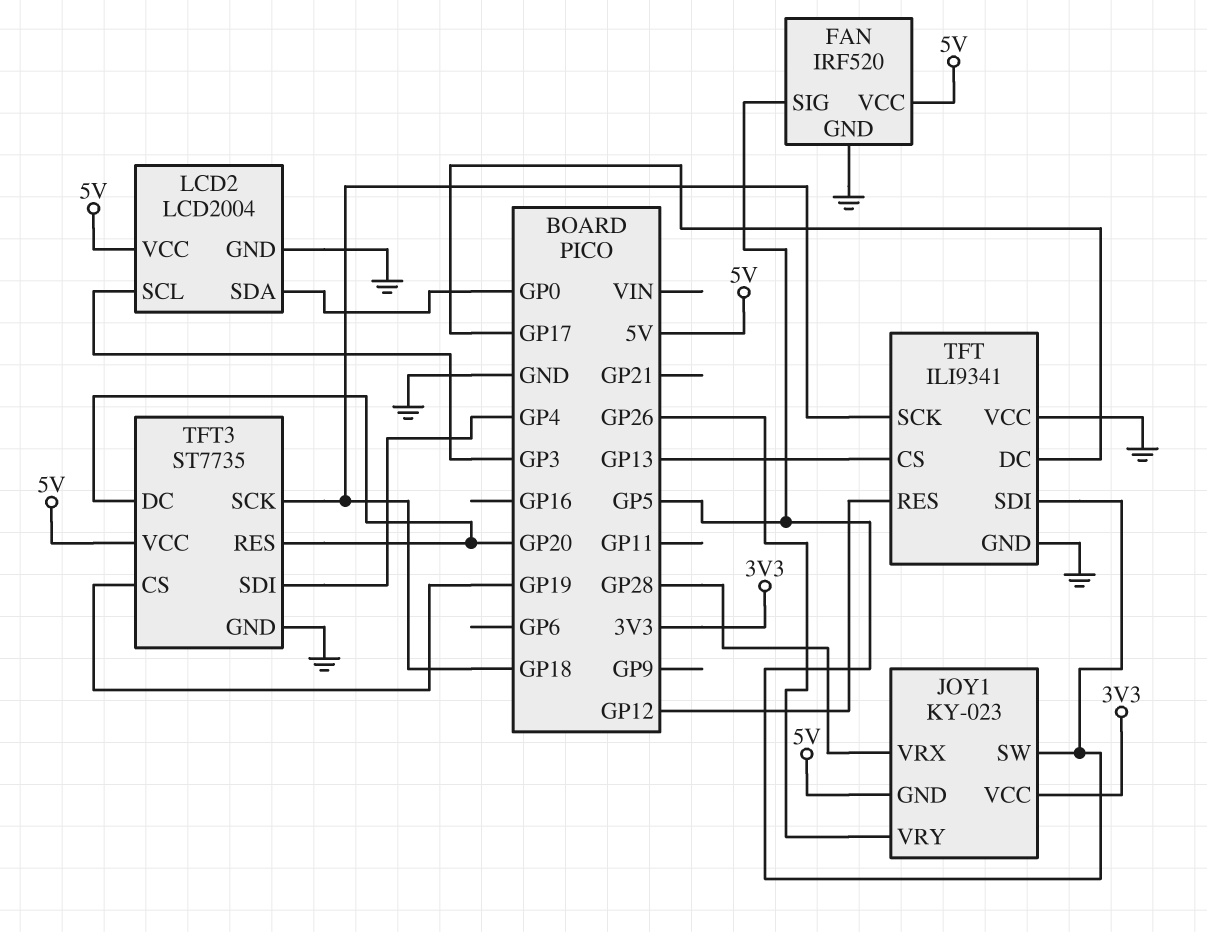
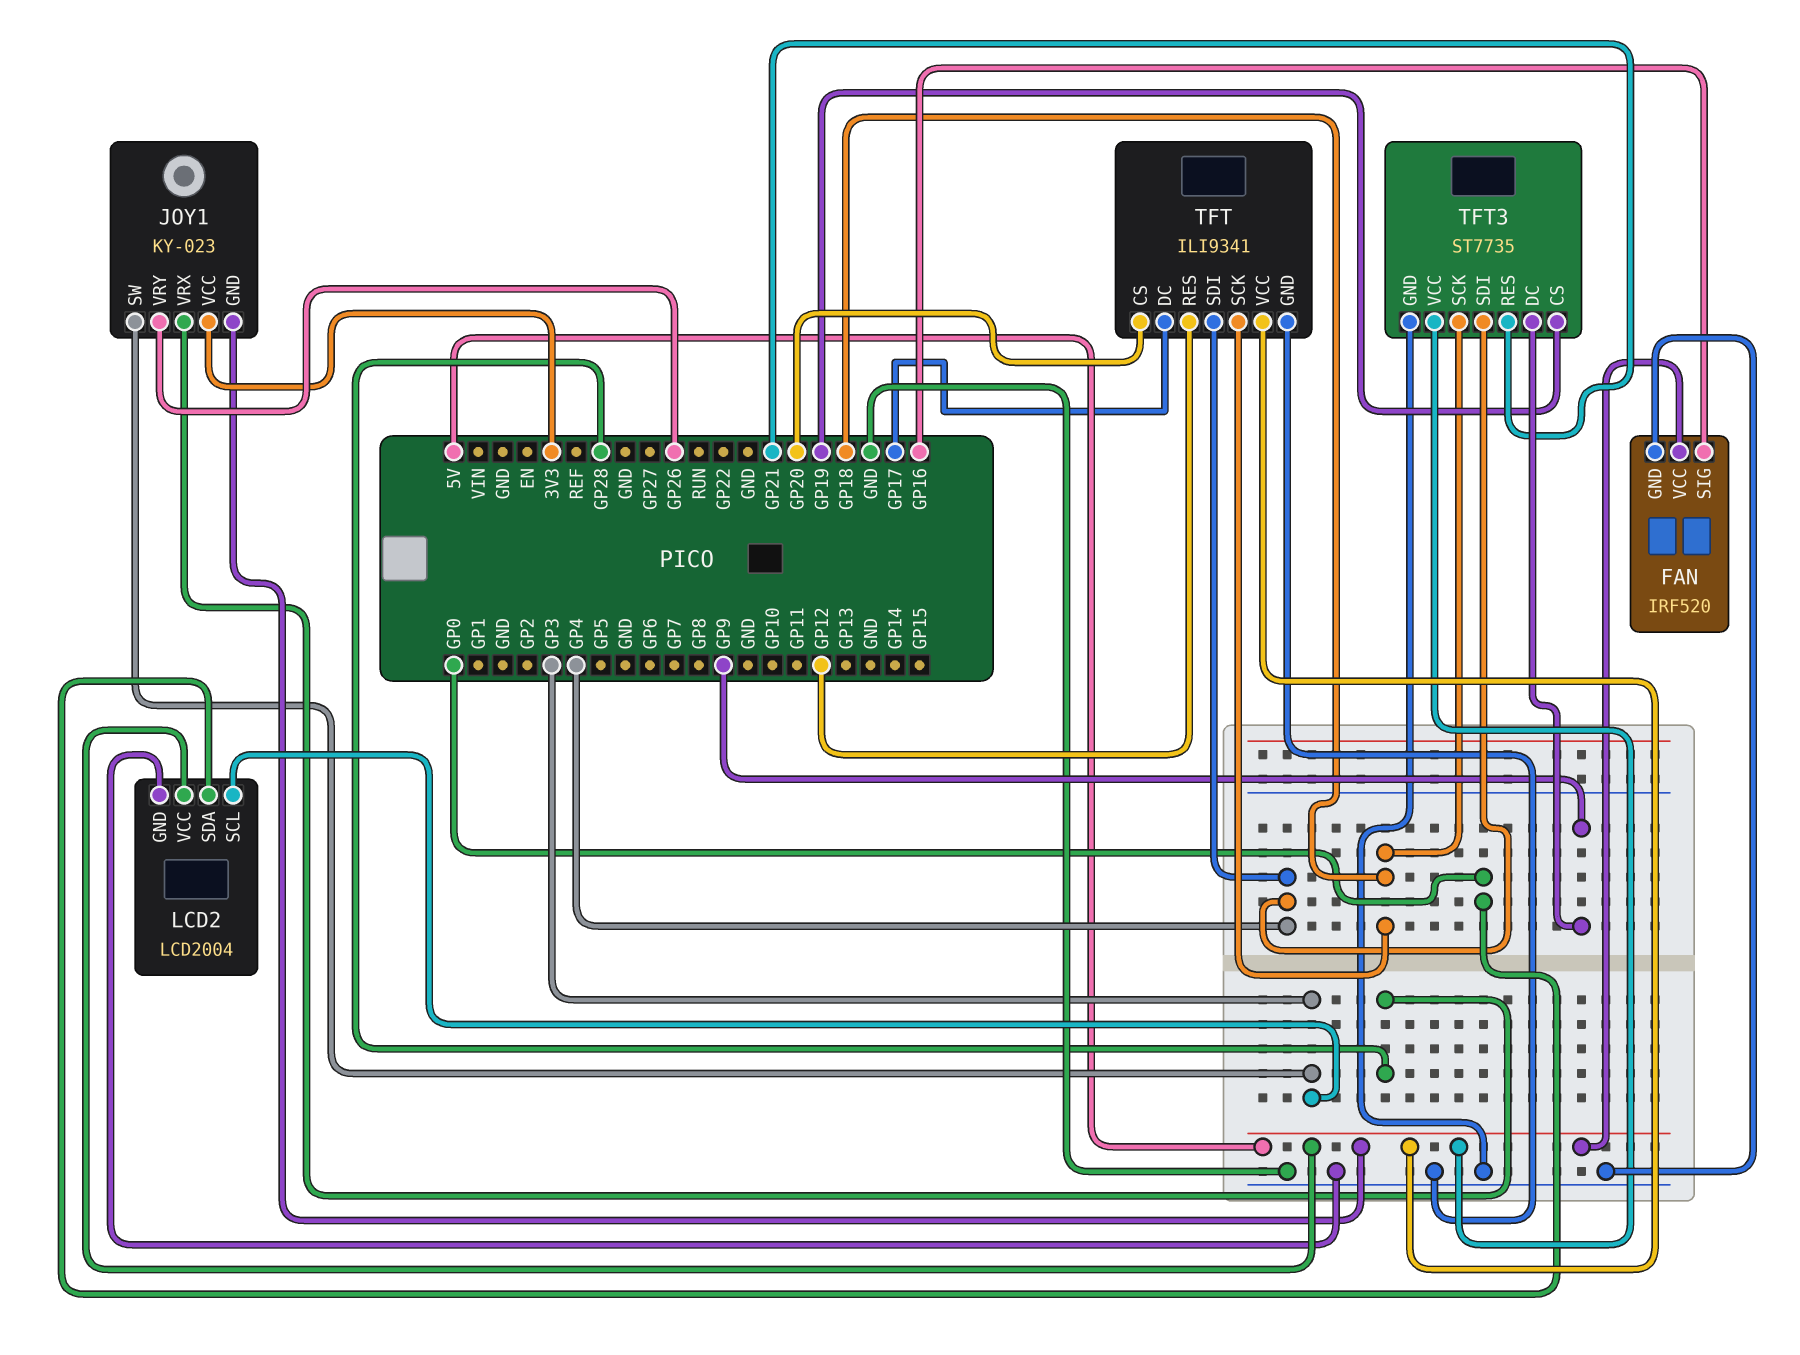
FAN pin SIG: GP5 -> GP16
JOY1 pin SW: GP5 -> GP3
TFT pin CS: GP13 -> GP20
TFT pin SDI: GP5 -> GP4
TFT pin VCC: GND -> 5V
TFT3 pin DC: GP20 -> GP9
TFT3 pin RES: GP20 -> GP21

